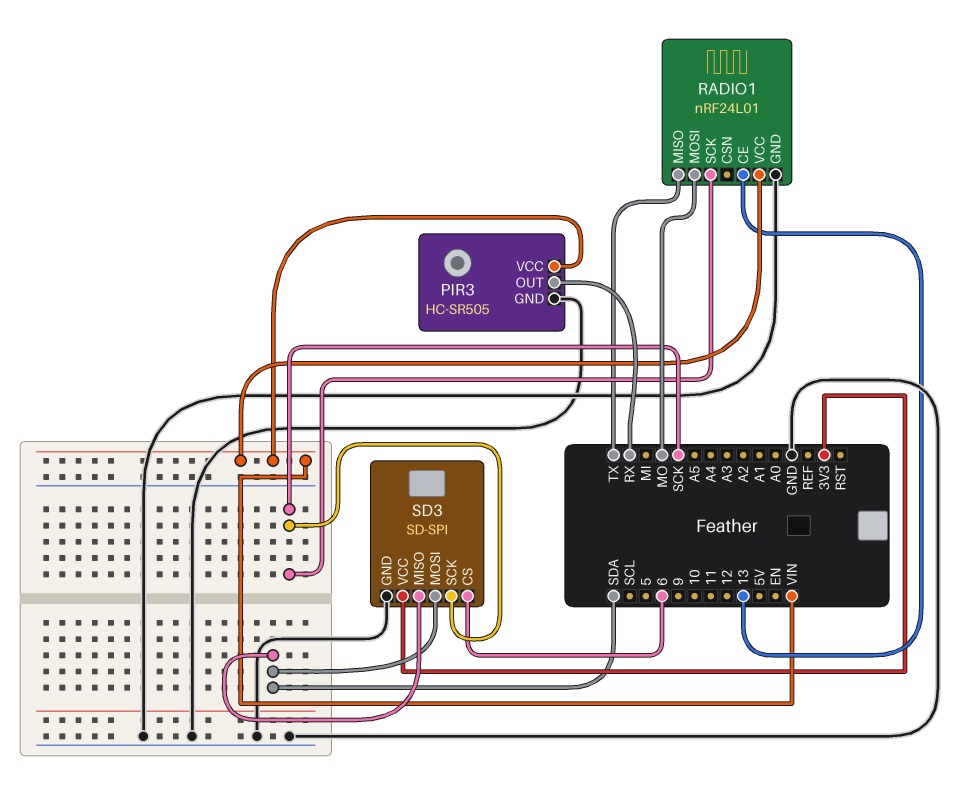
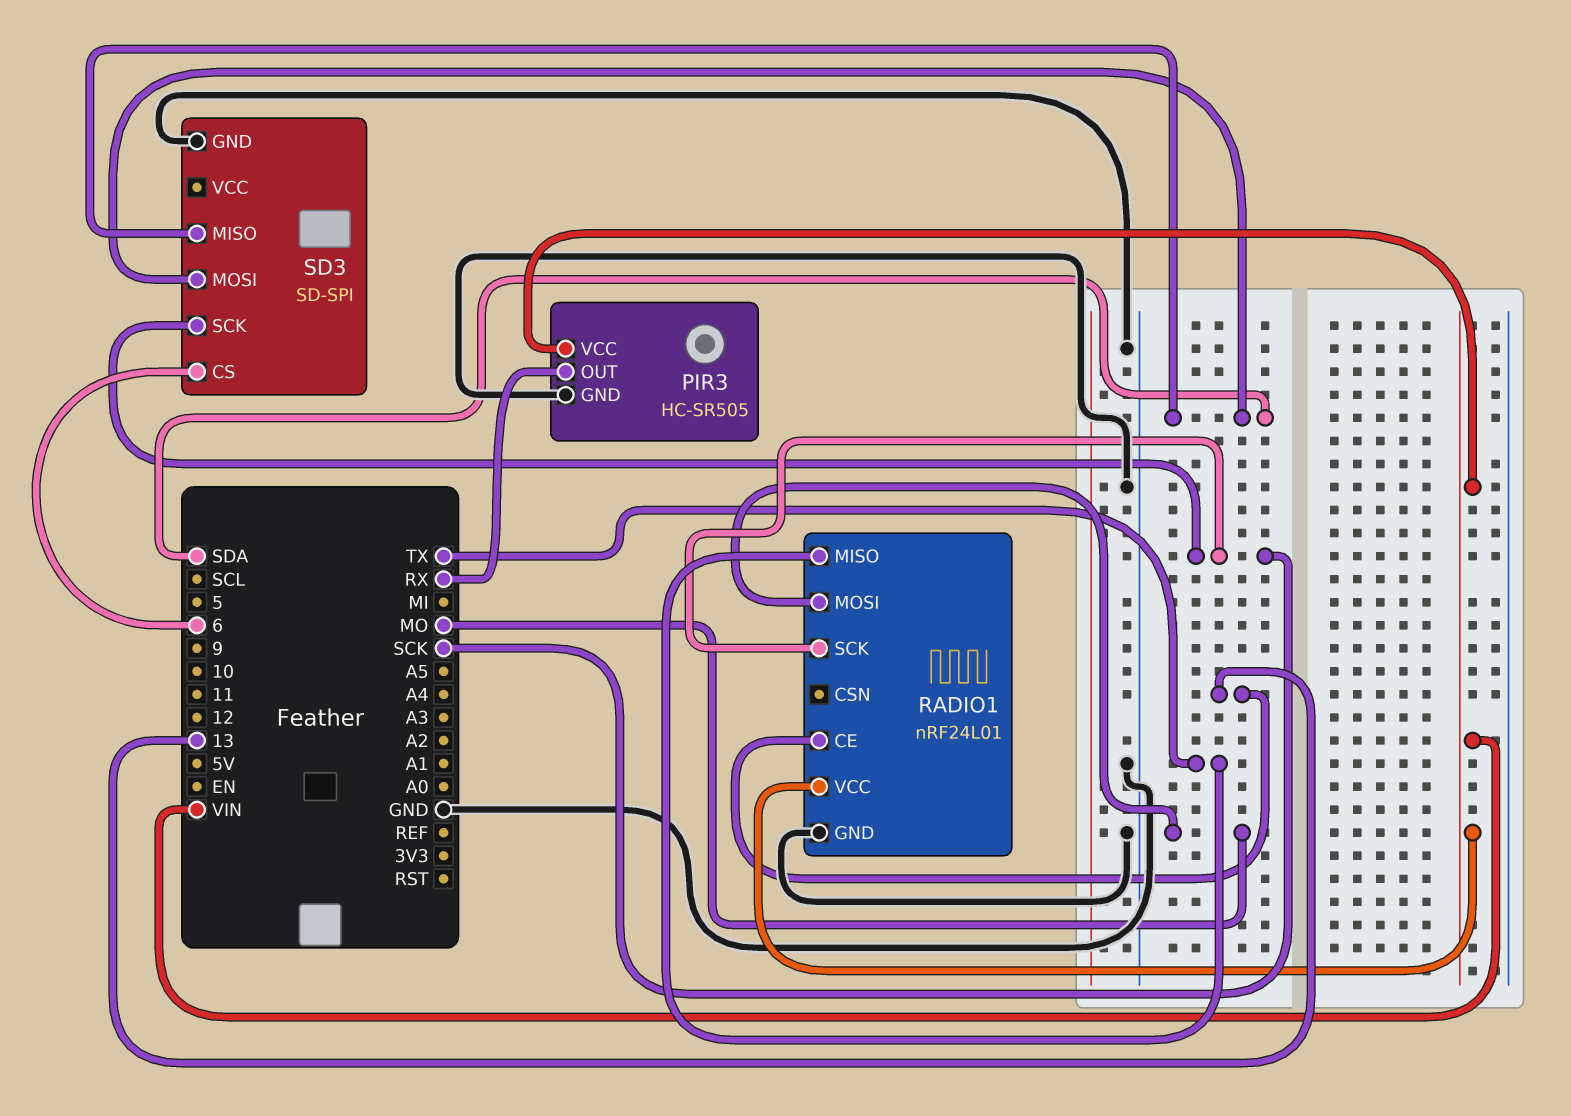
SD3 pin VCC: 3V3 -> none

